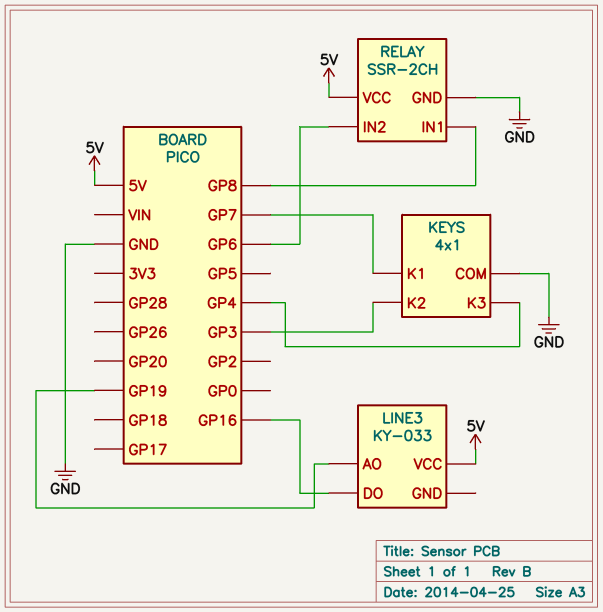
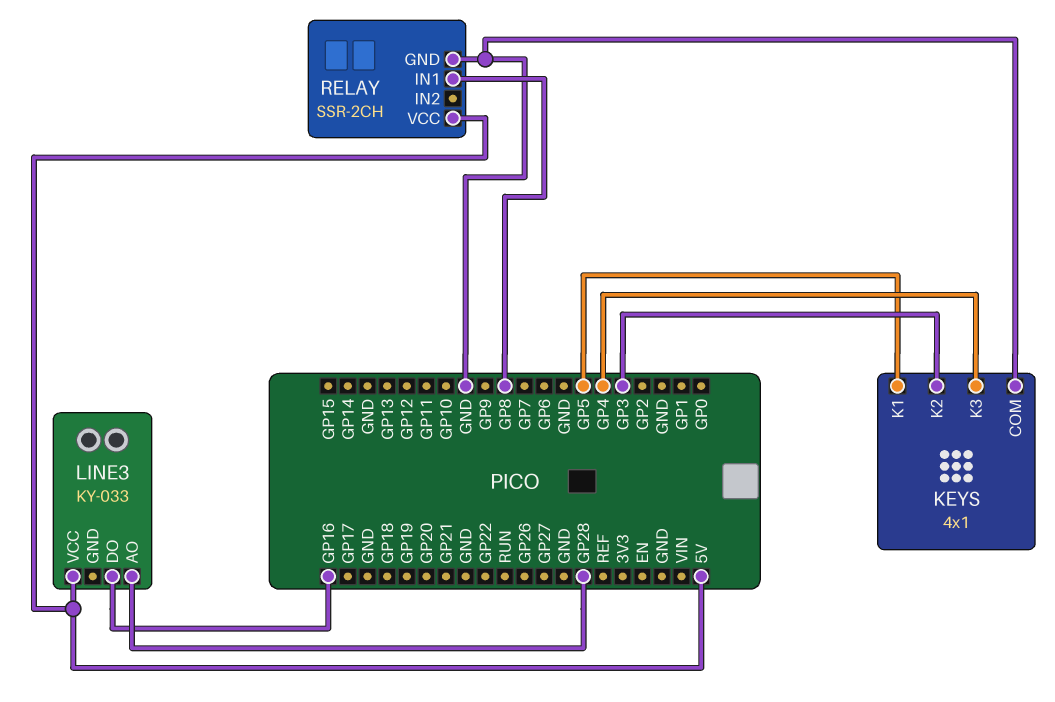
KEYS pin K1: GP7 -> GP5
LINE3 pin AO: GP19 -> GP28
RELAY pin IN2: GP6 -> none

